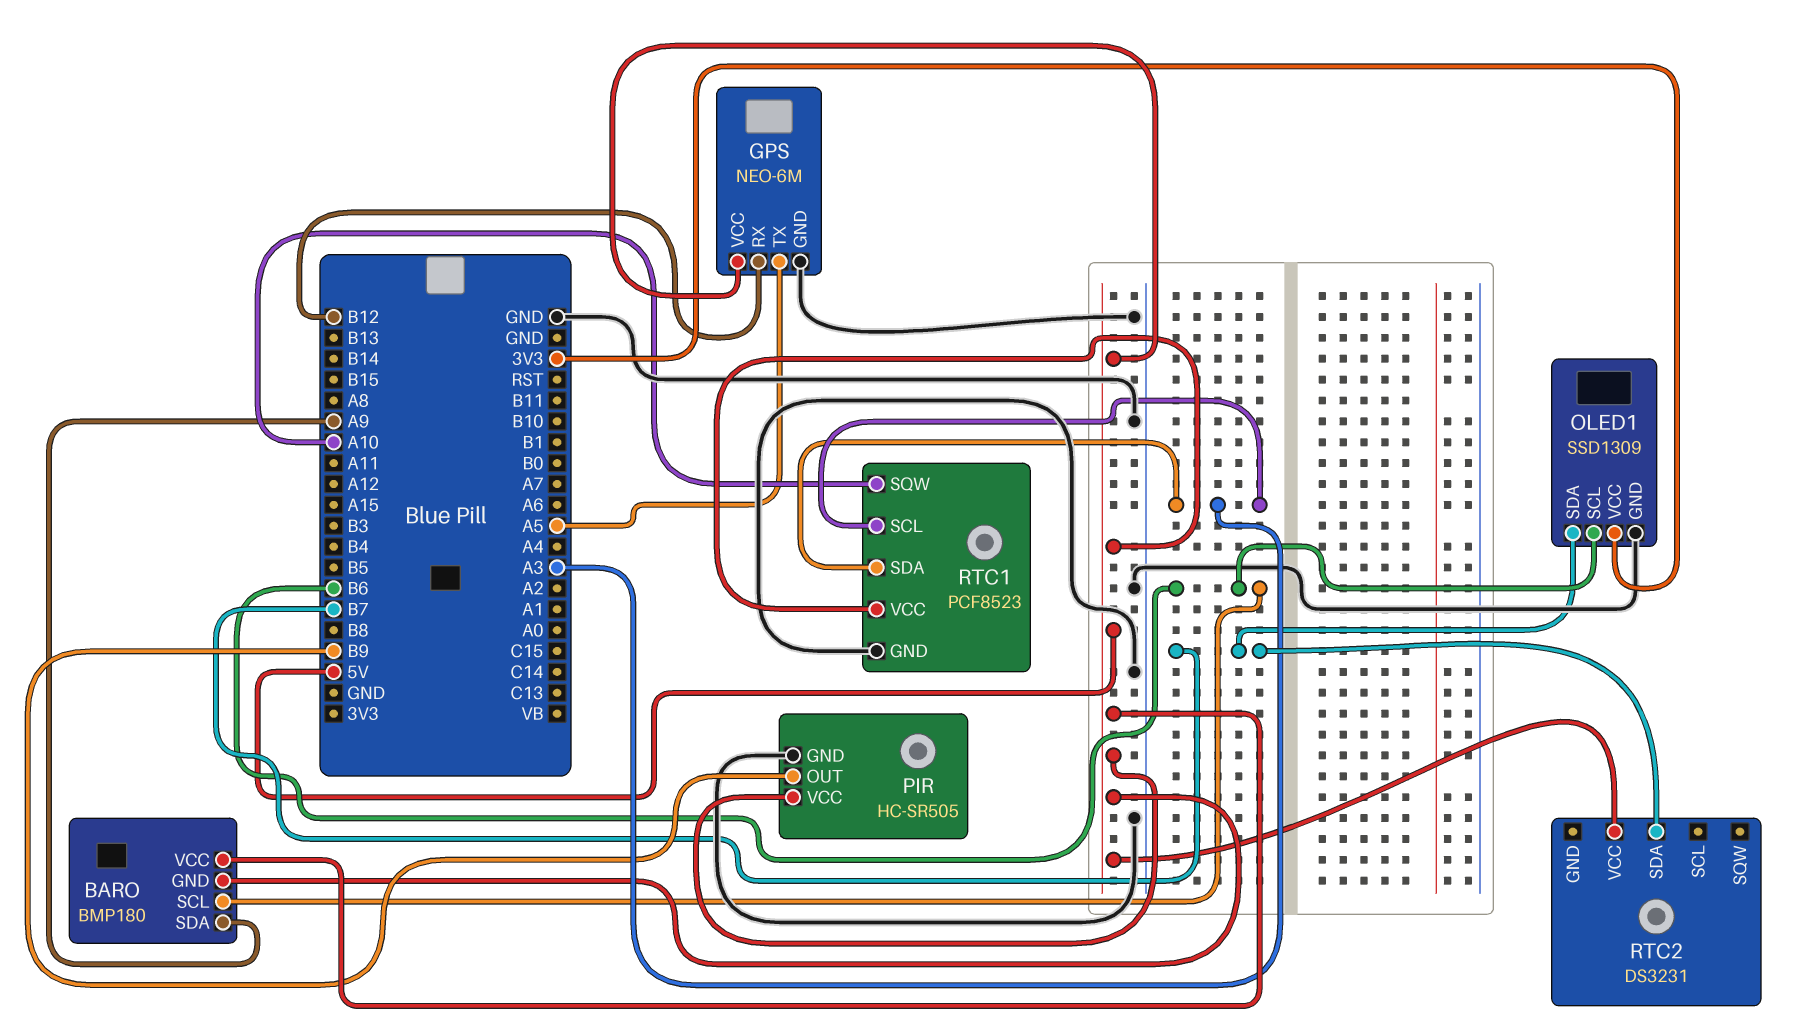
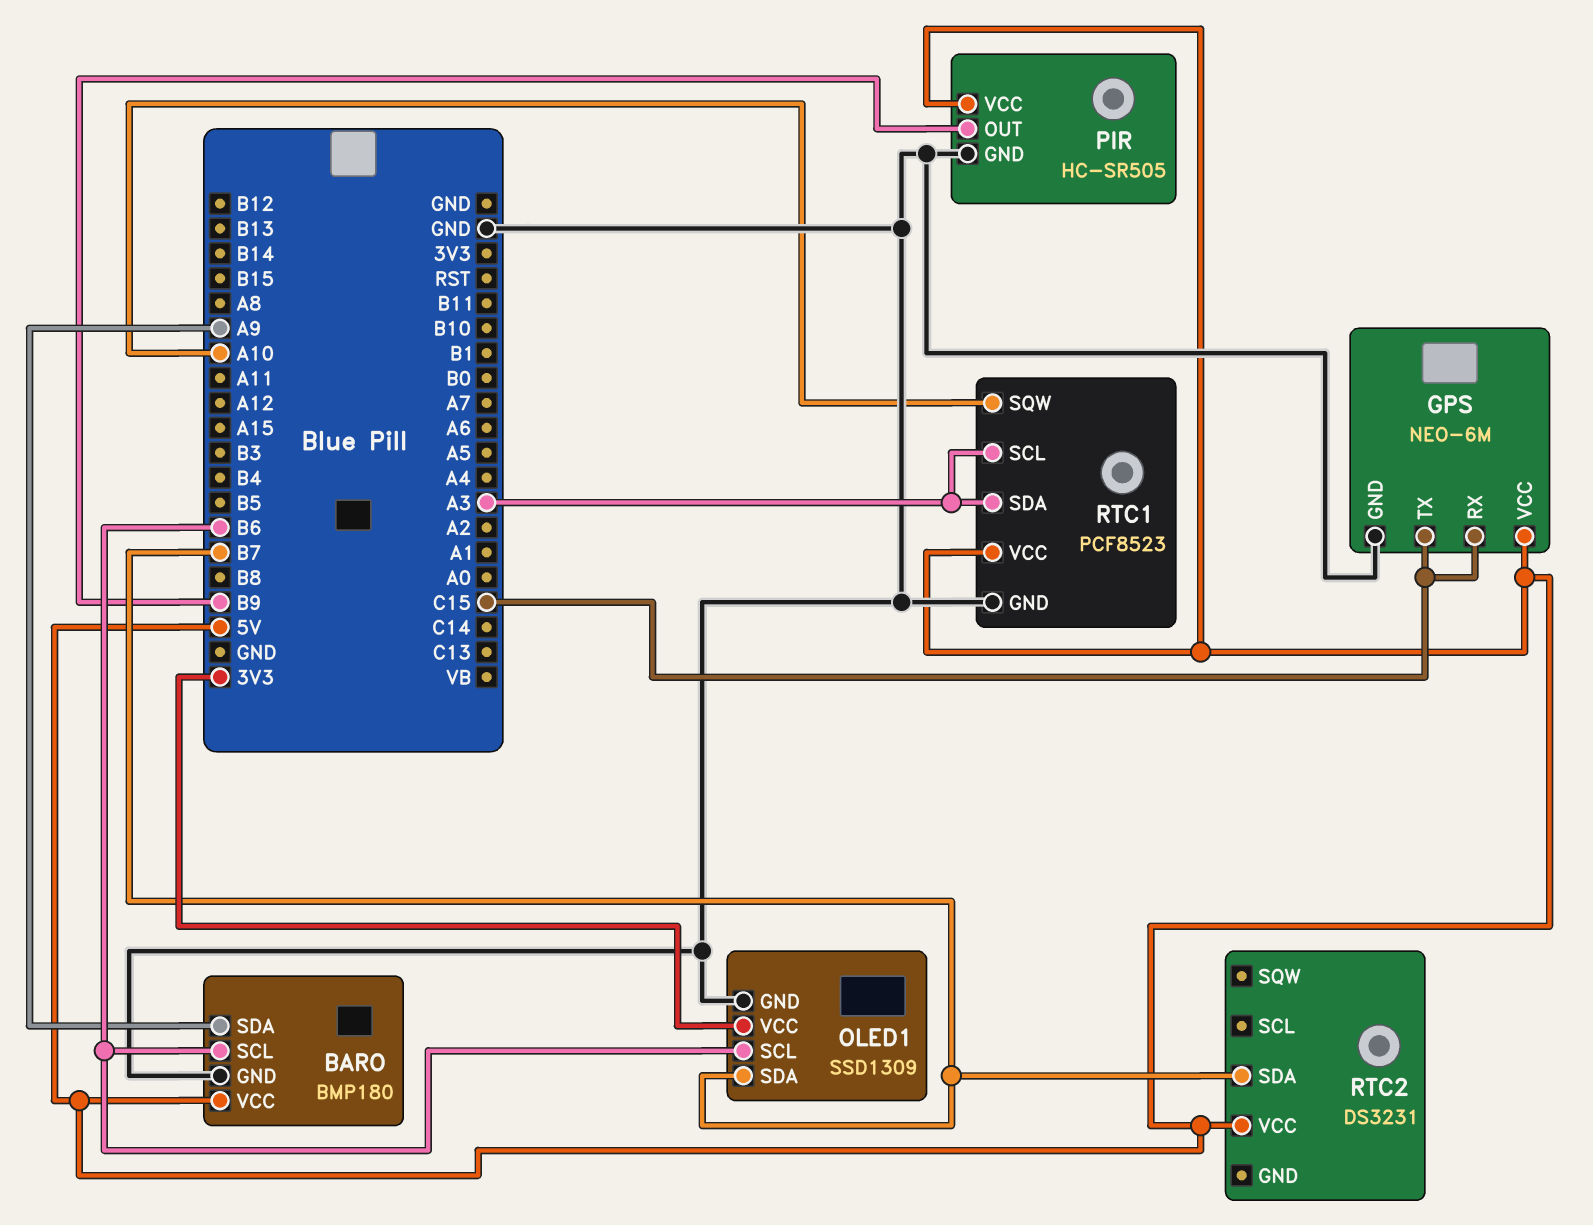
BARO pin GND: 5V -> GND
GPS pin RX: B12 -> C15
GPS pin TX: A5 -> C15

